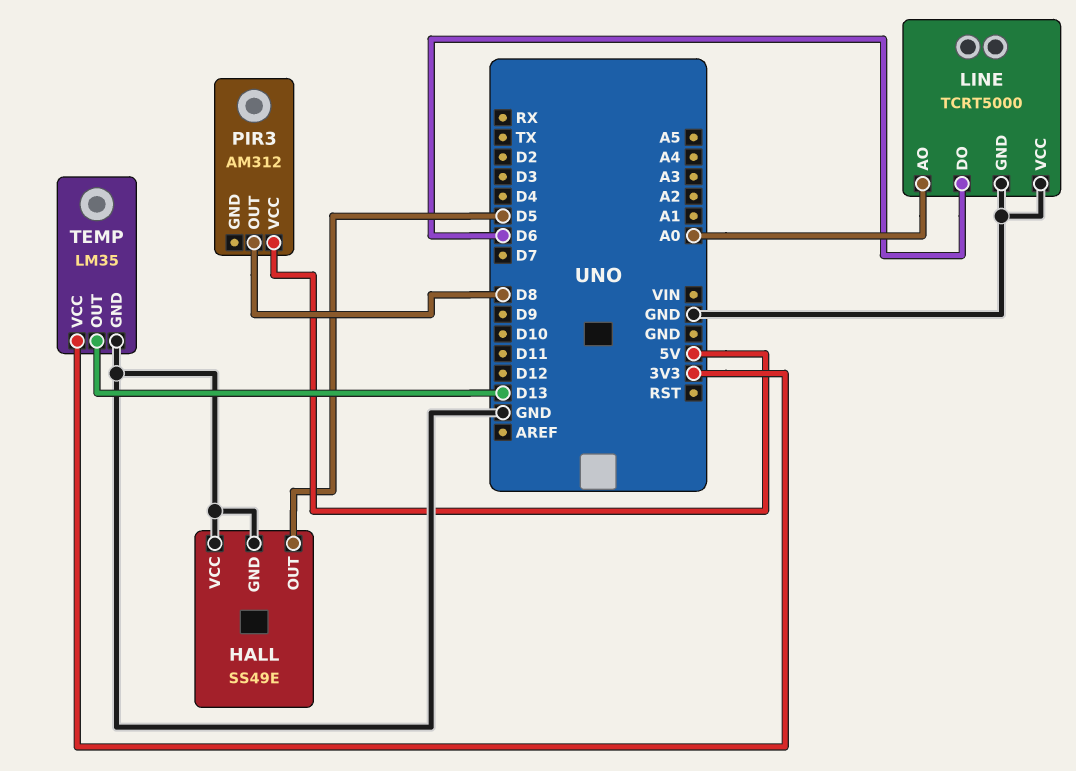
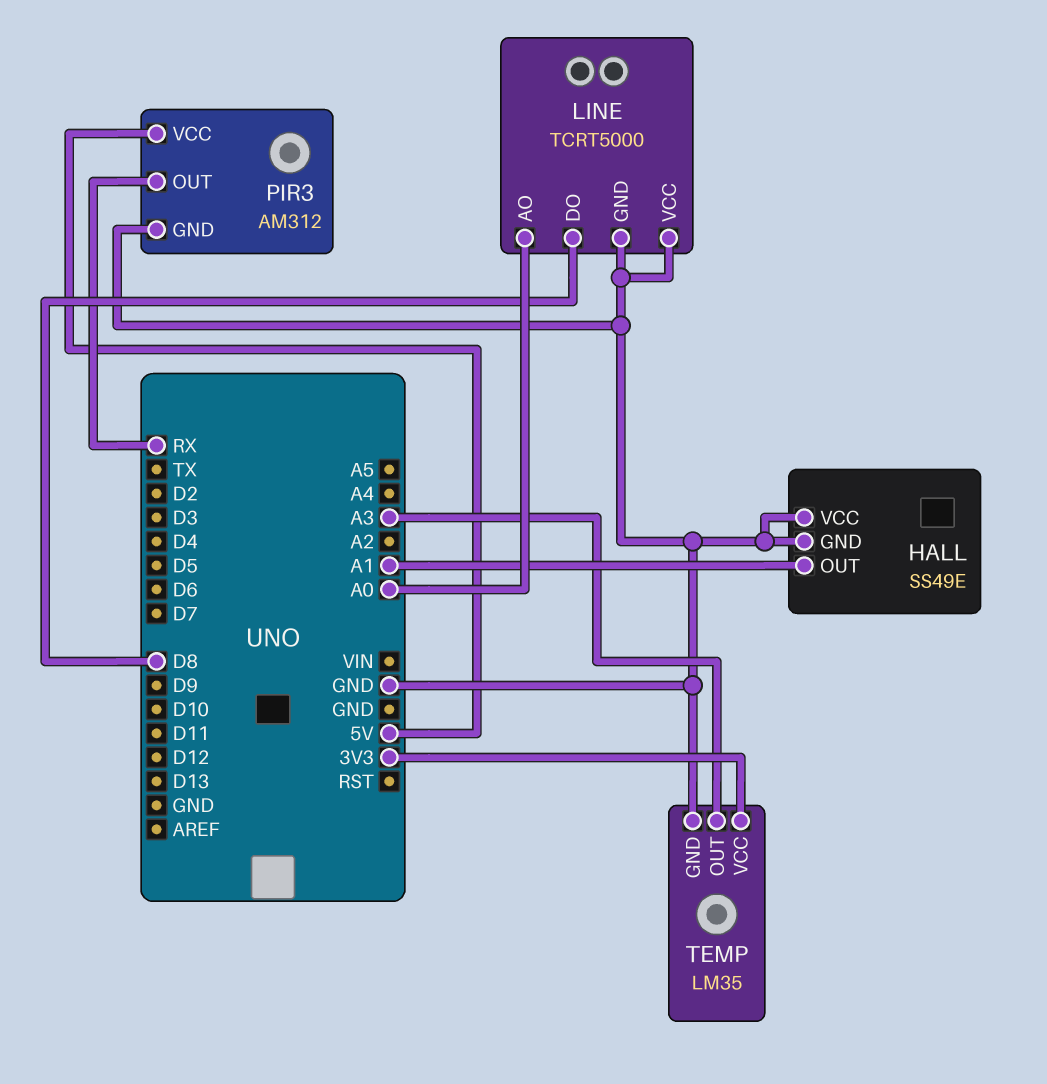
HALL pin OUT: D5 -> A1
LINE pin DO: D6 -> D8
PIR3 pin GND: none -> GND
PIR3 pin OUT: D8 -> RX
TEMP pin OUT: D13 -> A3

